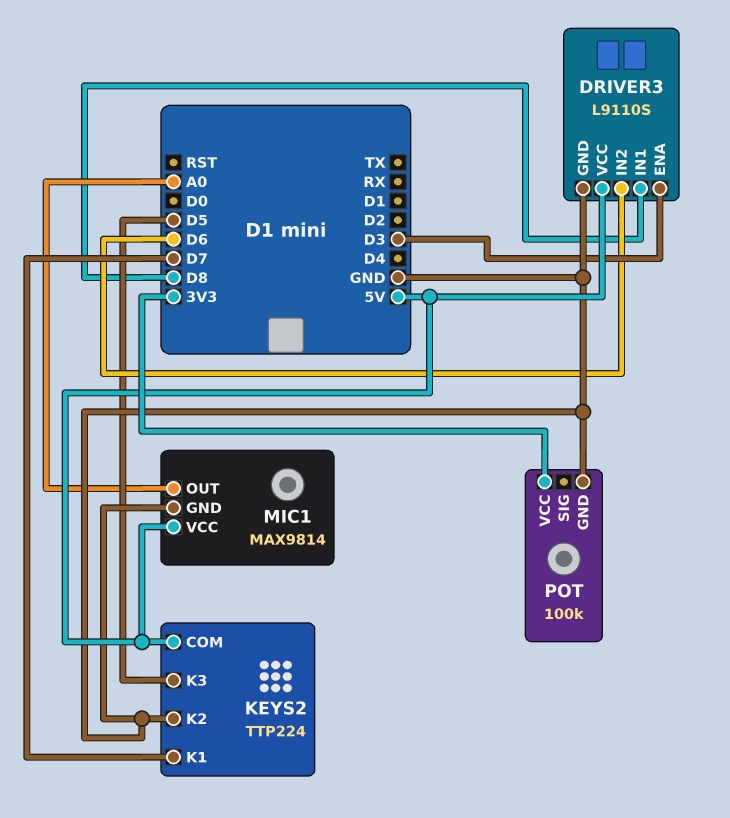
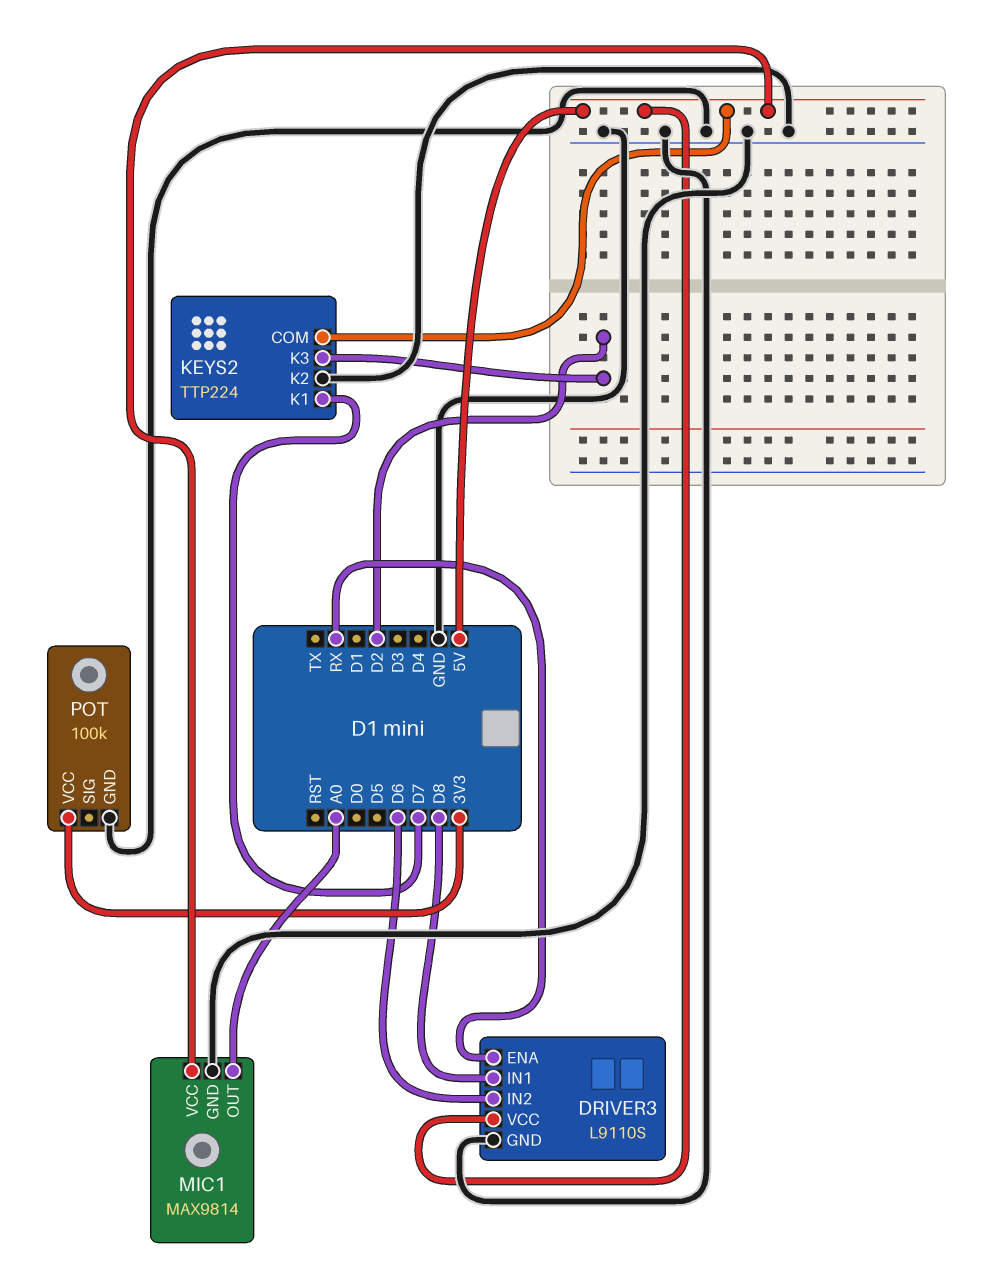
DRIVER3 pin ENA: D3 -> RX
KEYS2 pin K3: D5 -> D2

